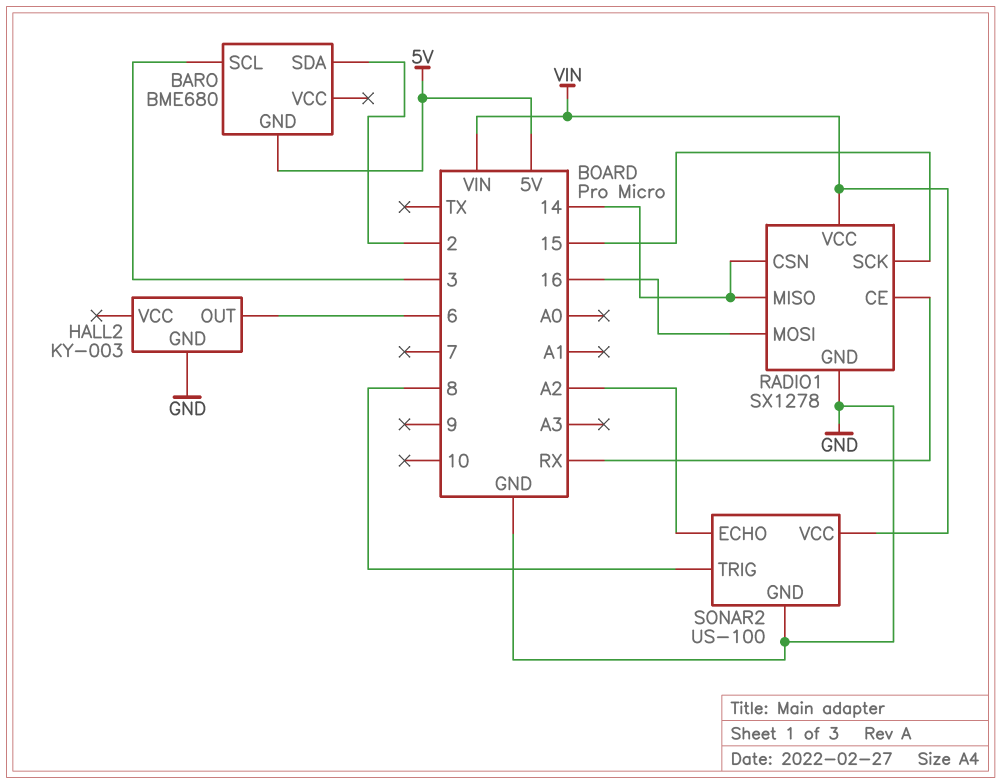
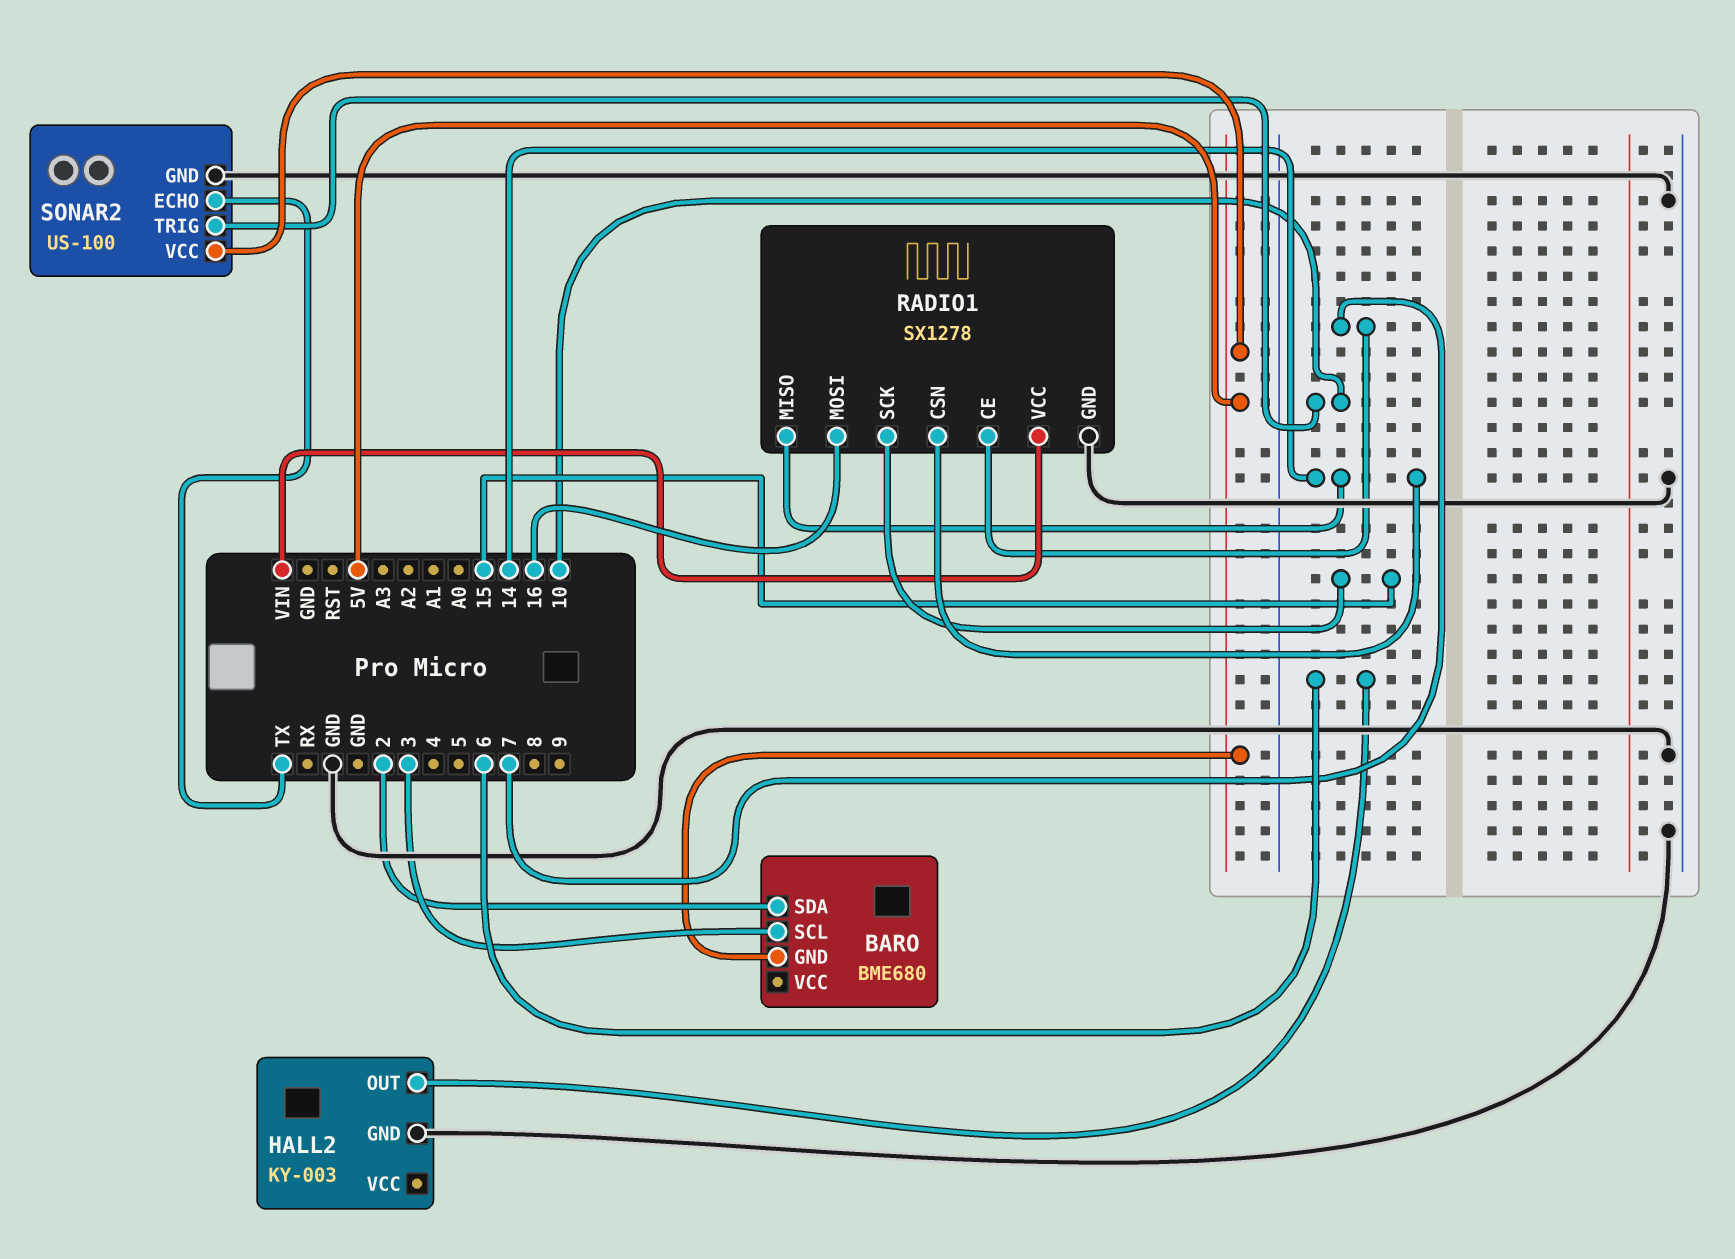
RADIO1 pin CE: RX -> 7
SONAR2 pin ECHO: A2 -> TX
SONAR2 pin TRIG: 8 -> 10
SONAR2 pin VCC: VIN -> 5V

